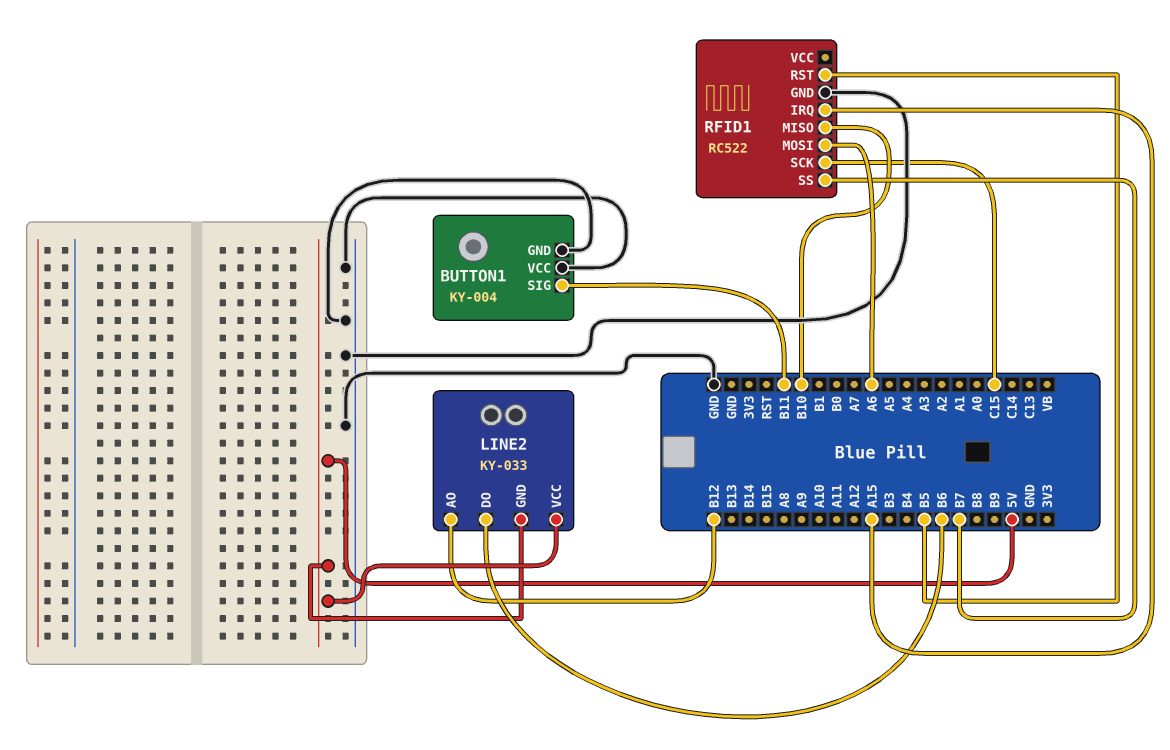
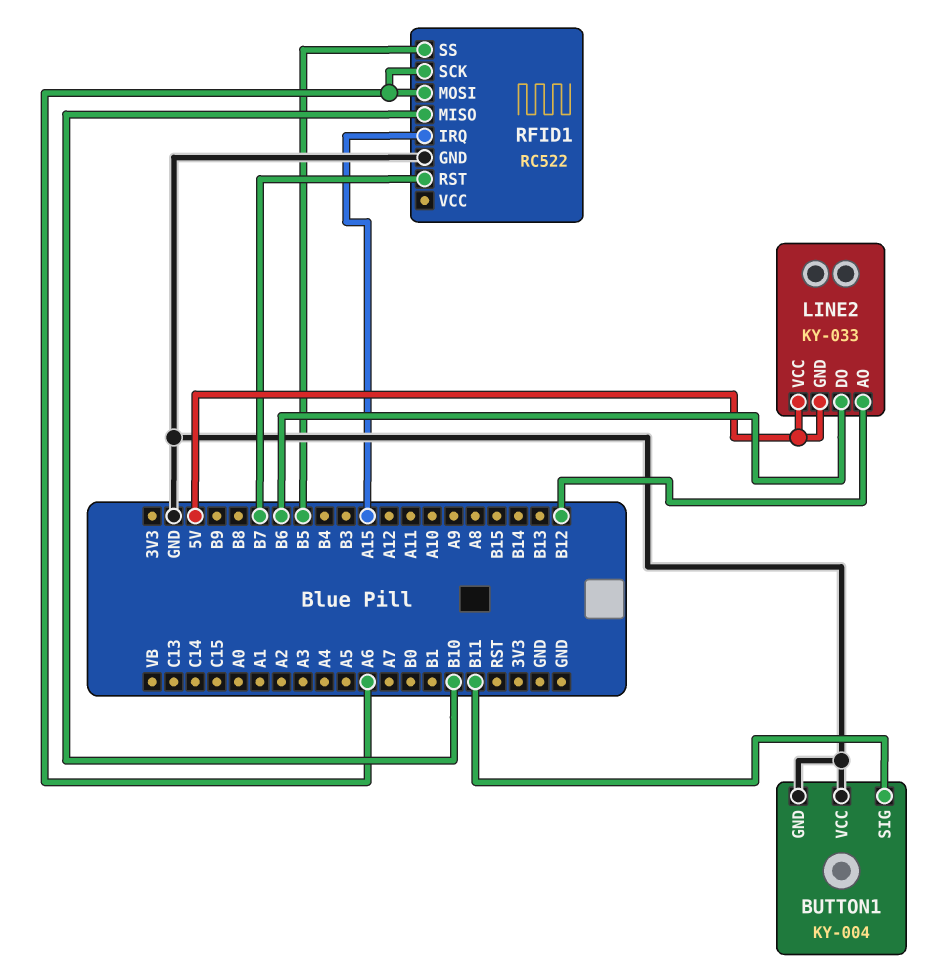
RFID1 pin RST: B5 -> B7
RFID1 pin SCK: C15 -> A6
RFID1 pin SS: B7 -> B5

